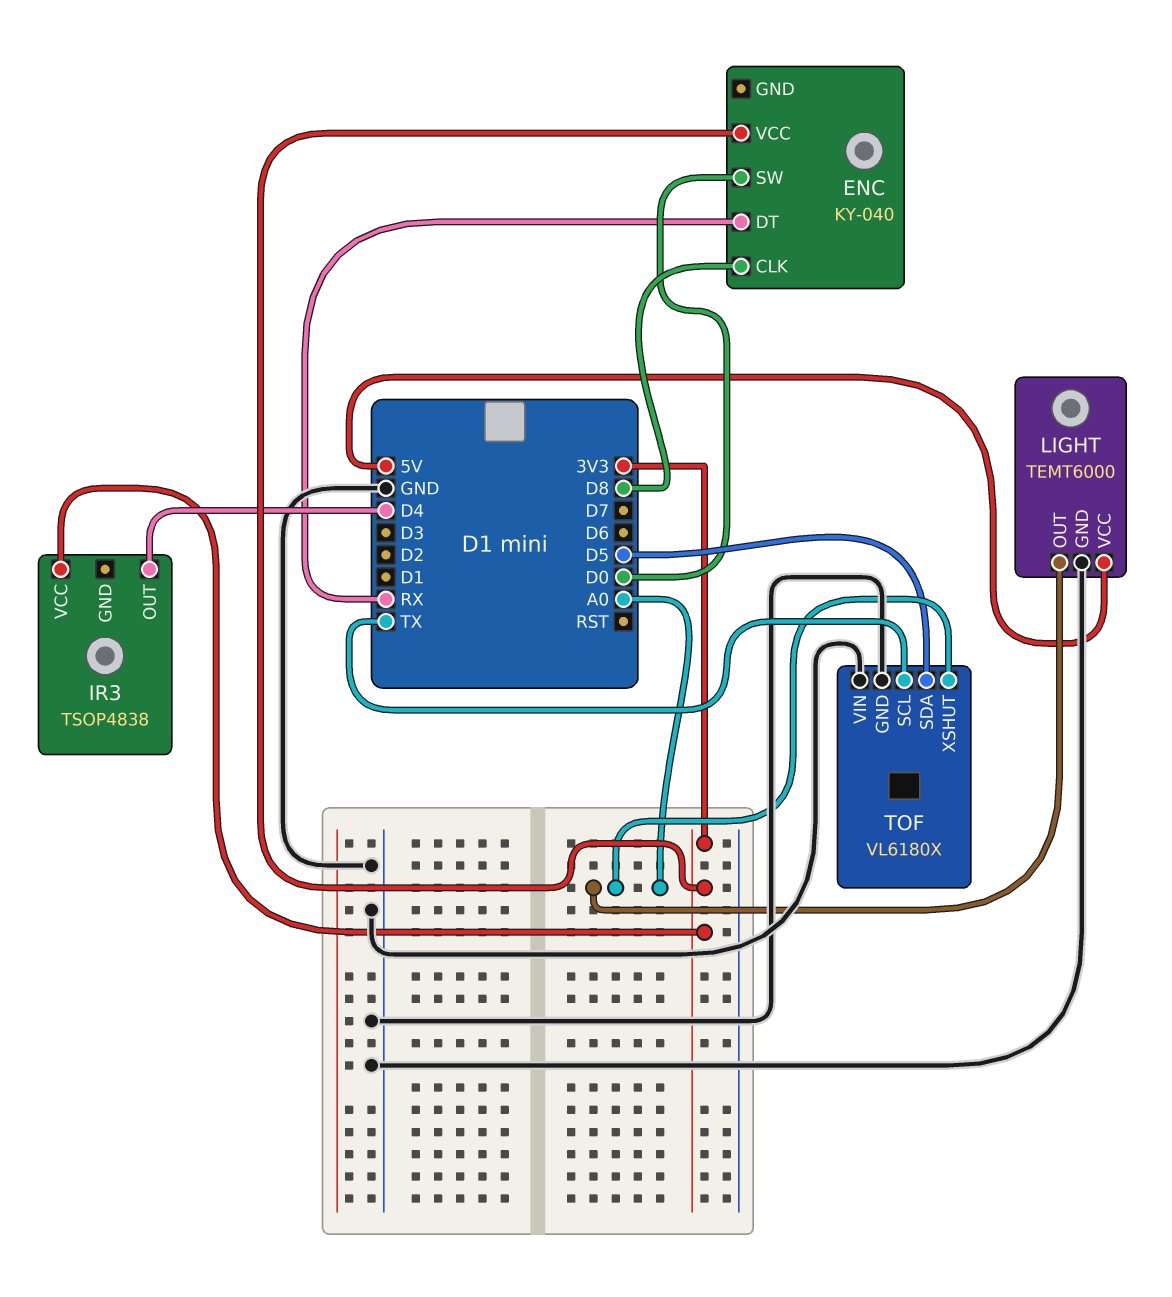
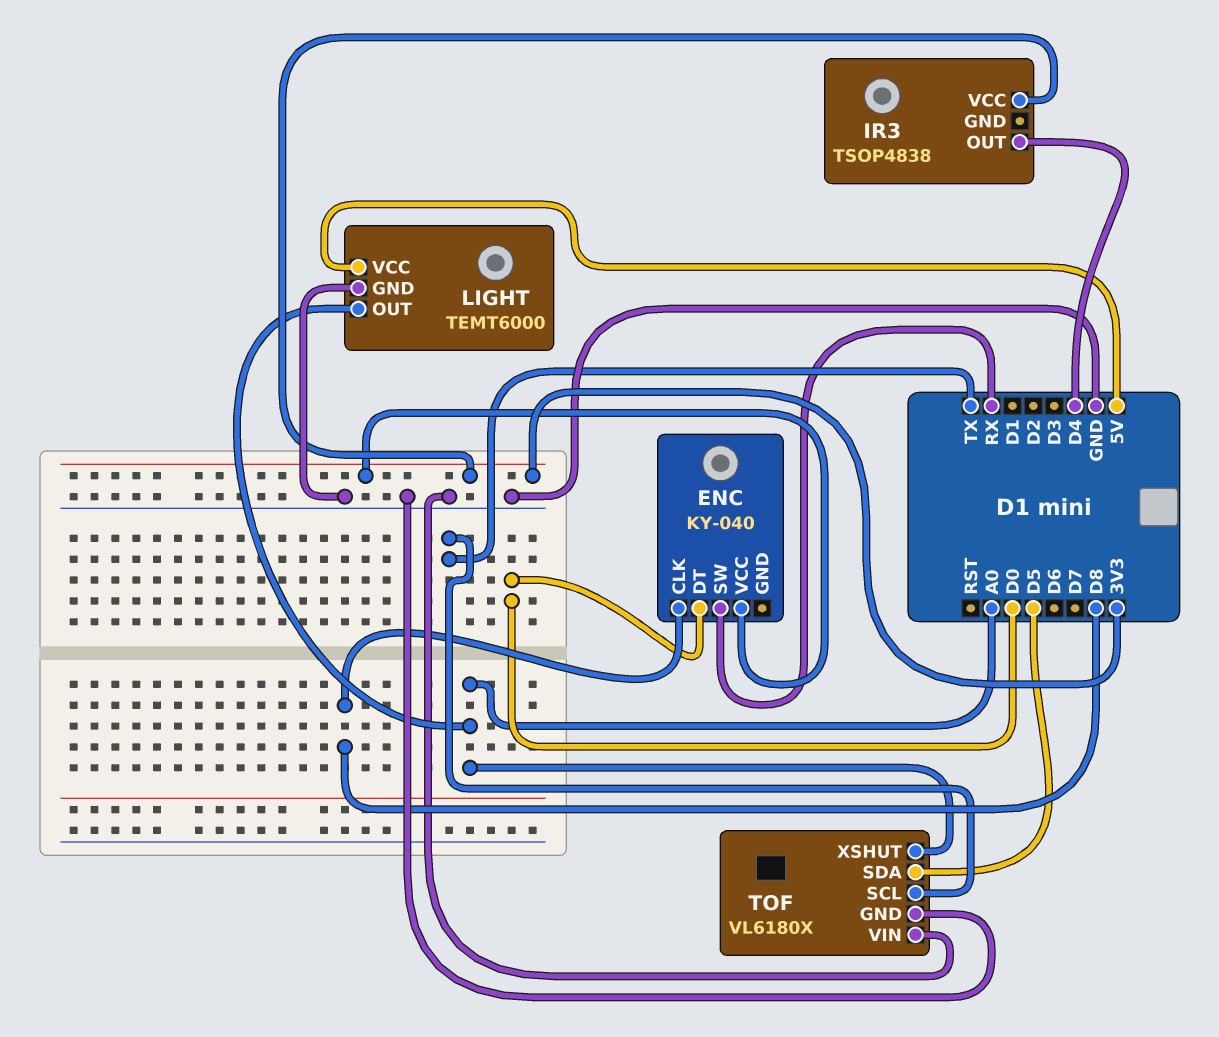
ENC pin DT: RX -> D0
ENC pin SW: D0 -> RX

